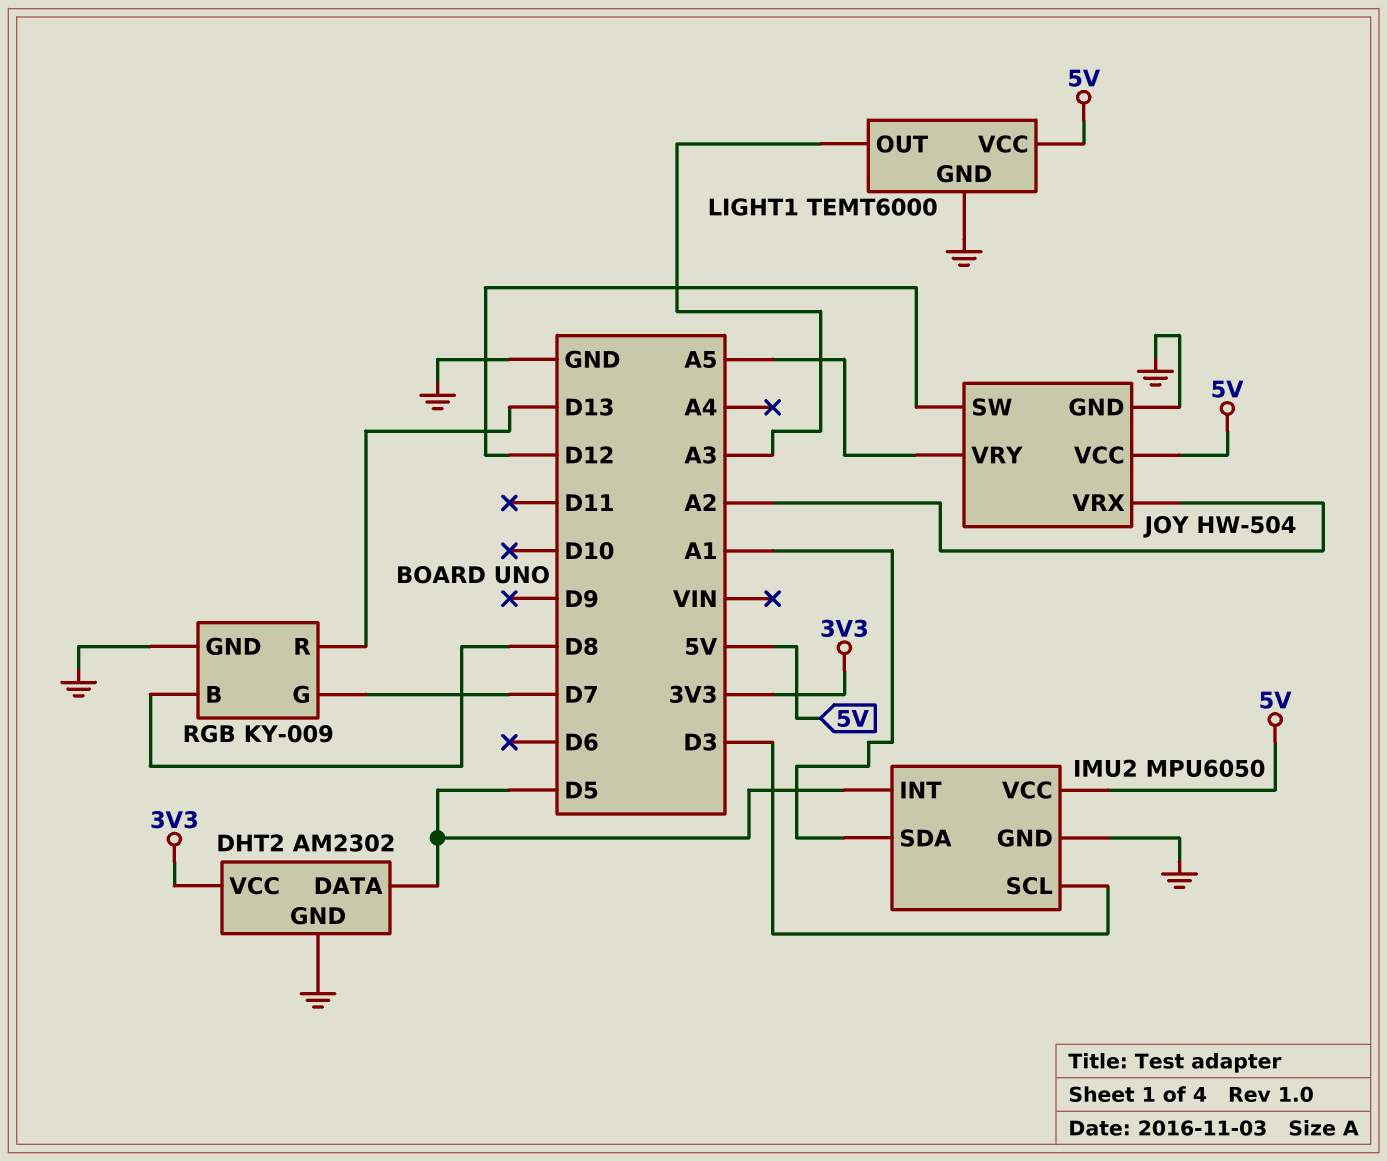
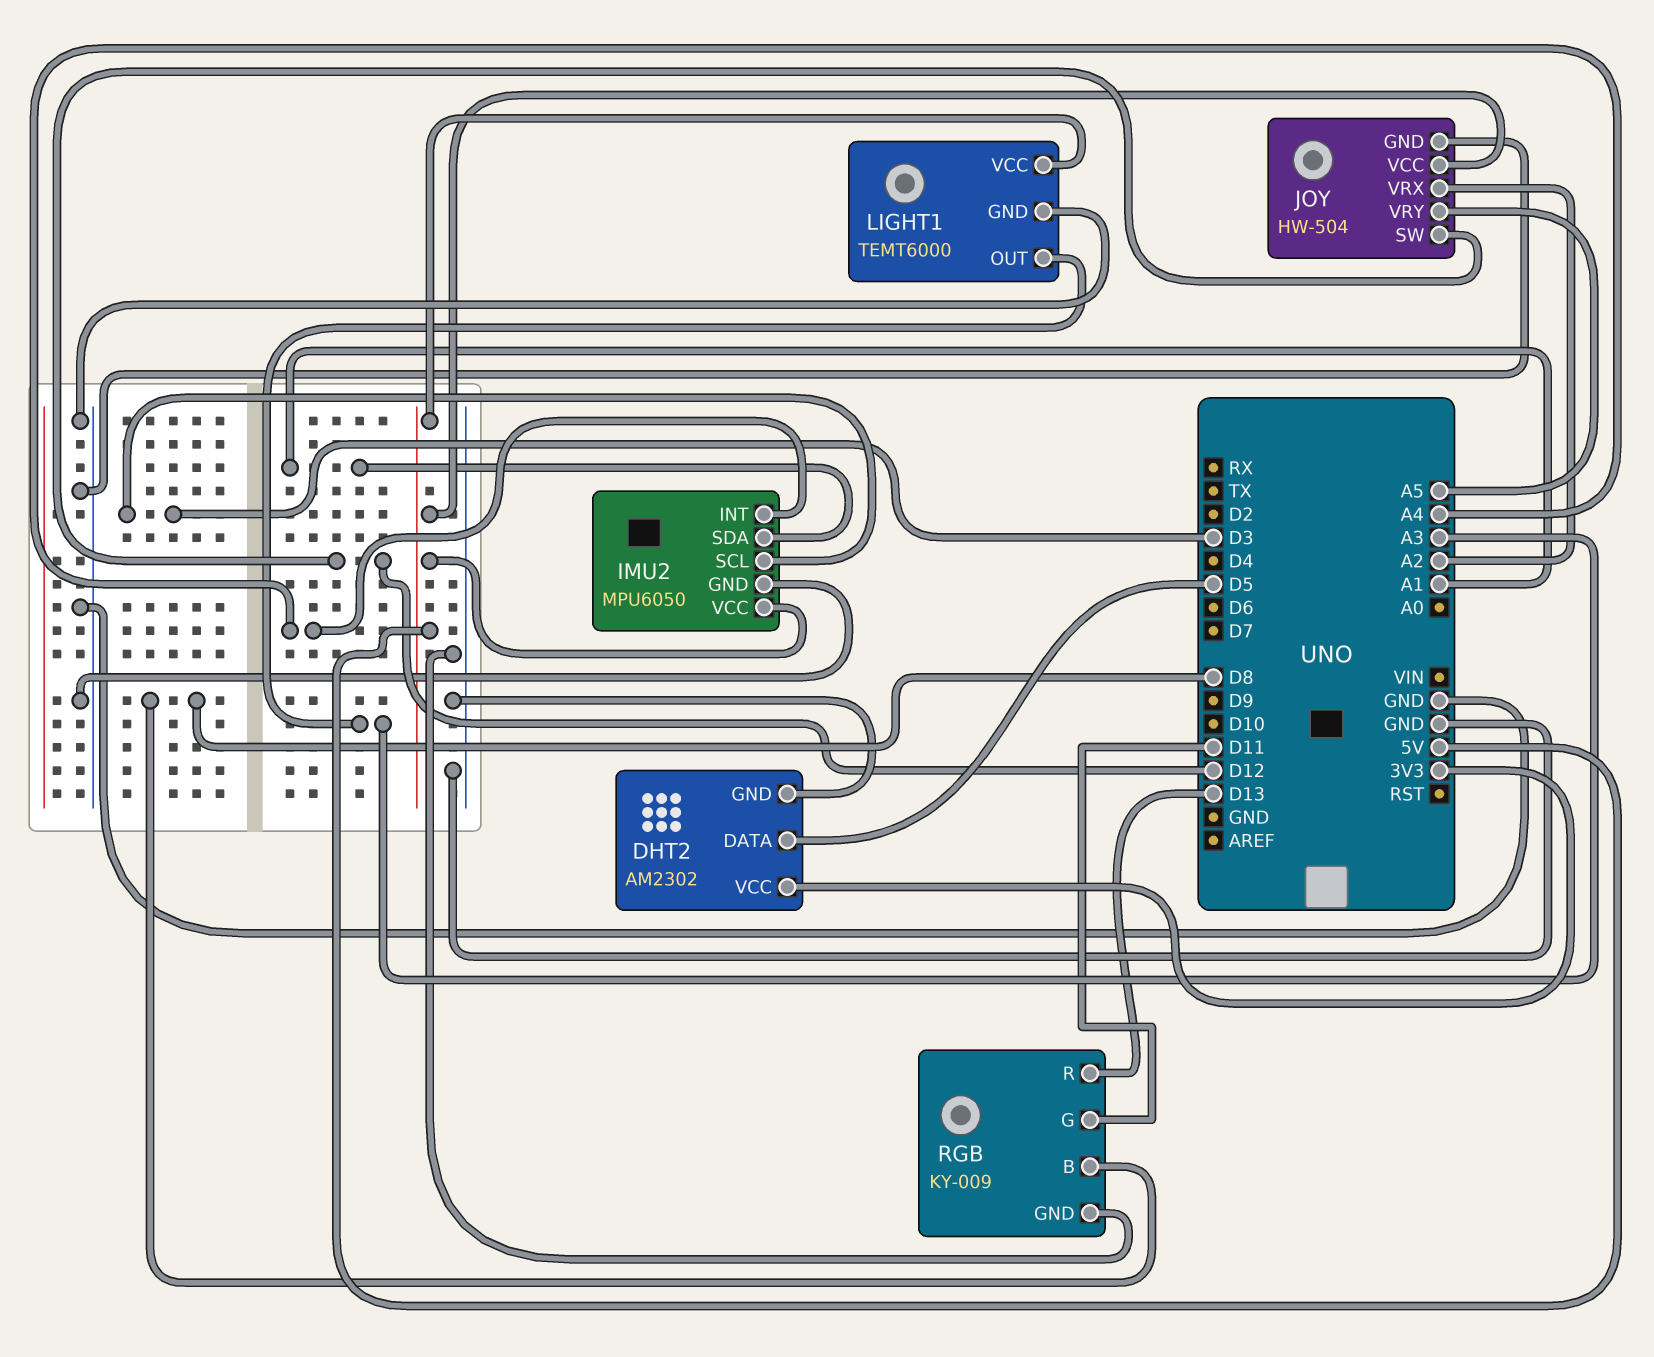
IMU2 pin INT: D5 -> A4
RGB pin G: D7 -> D11

